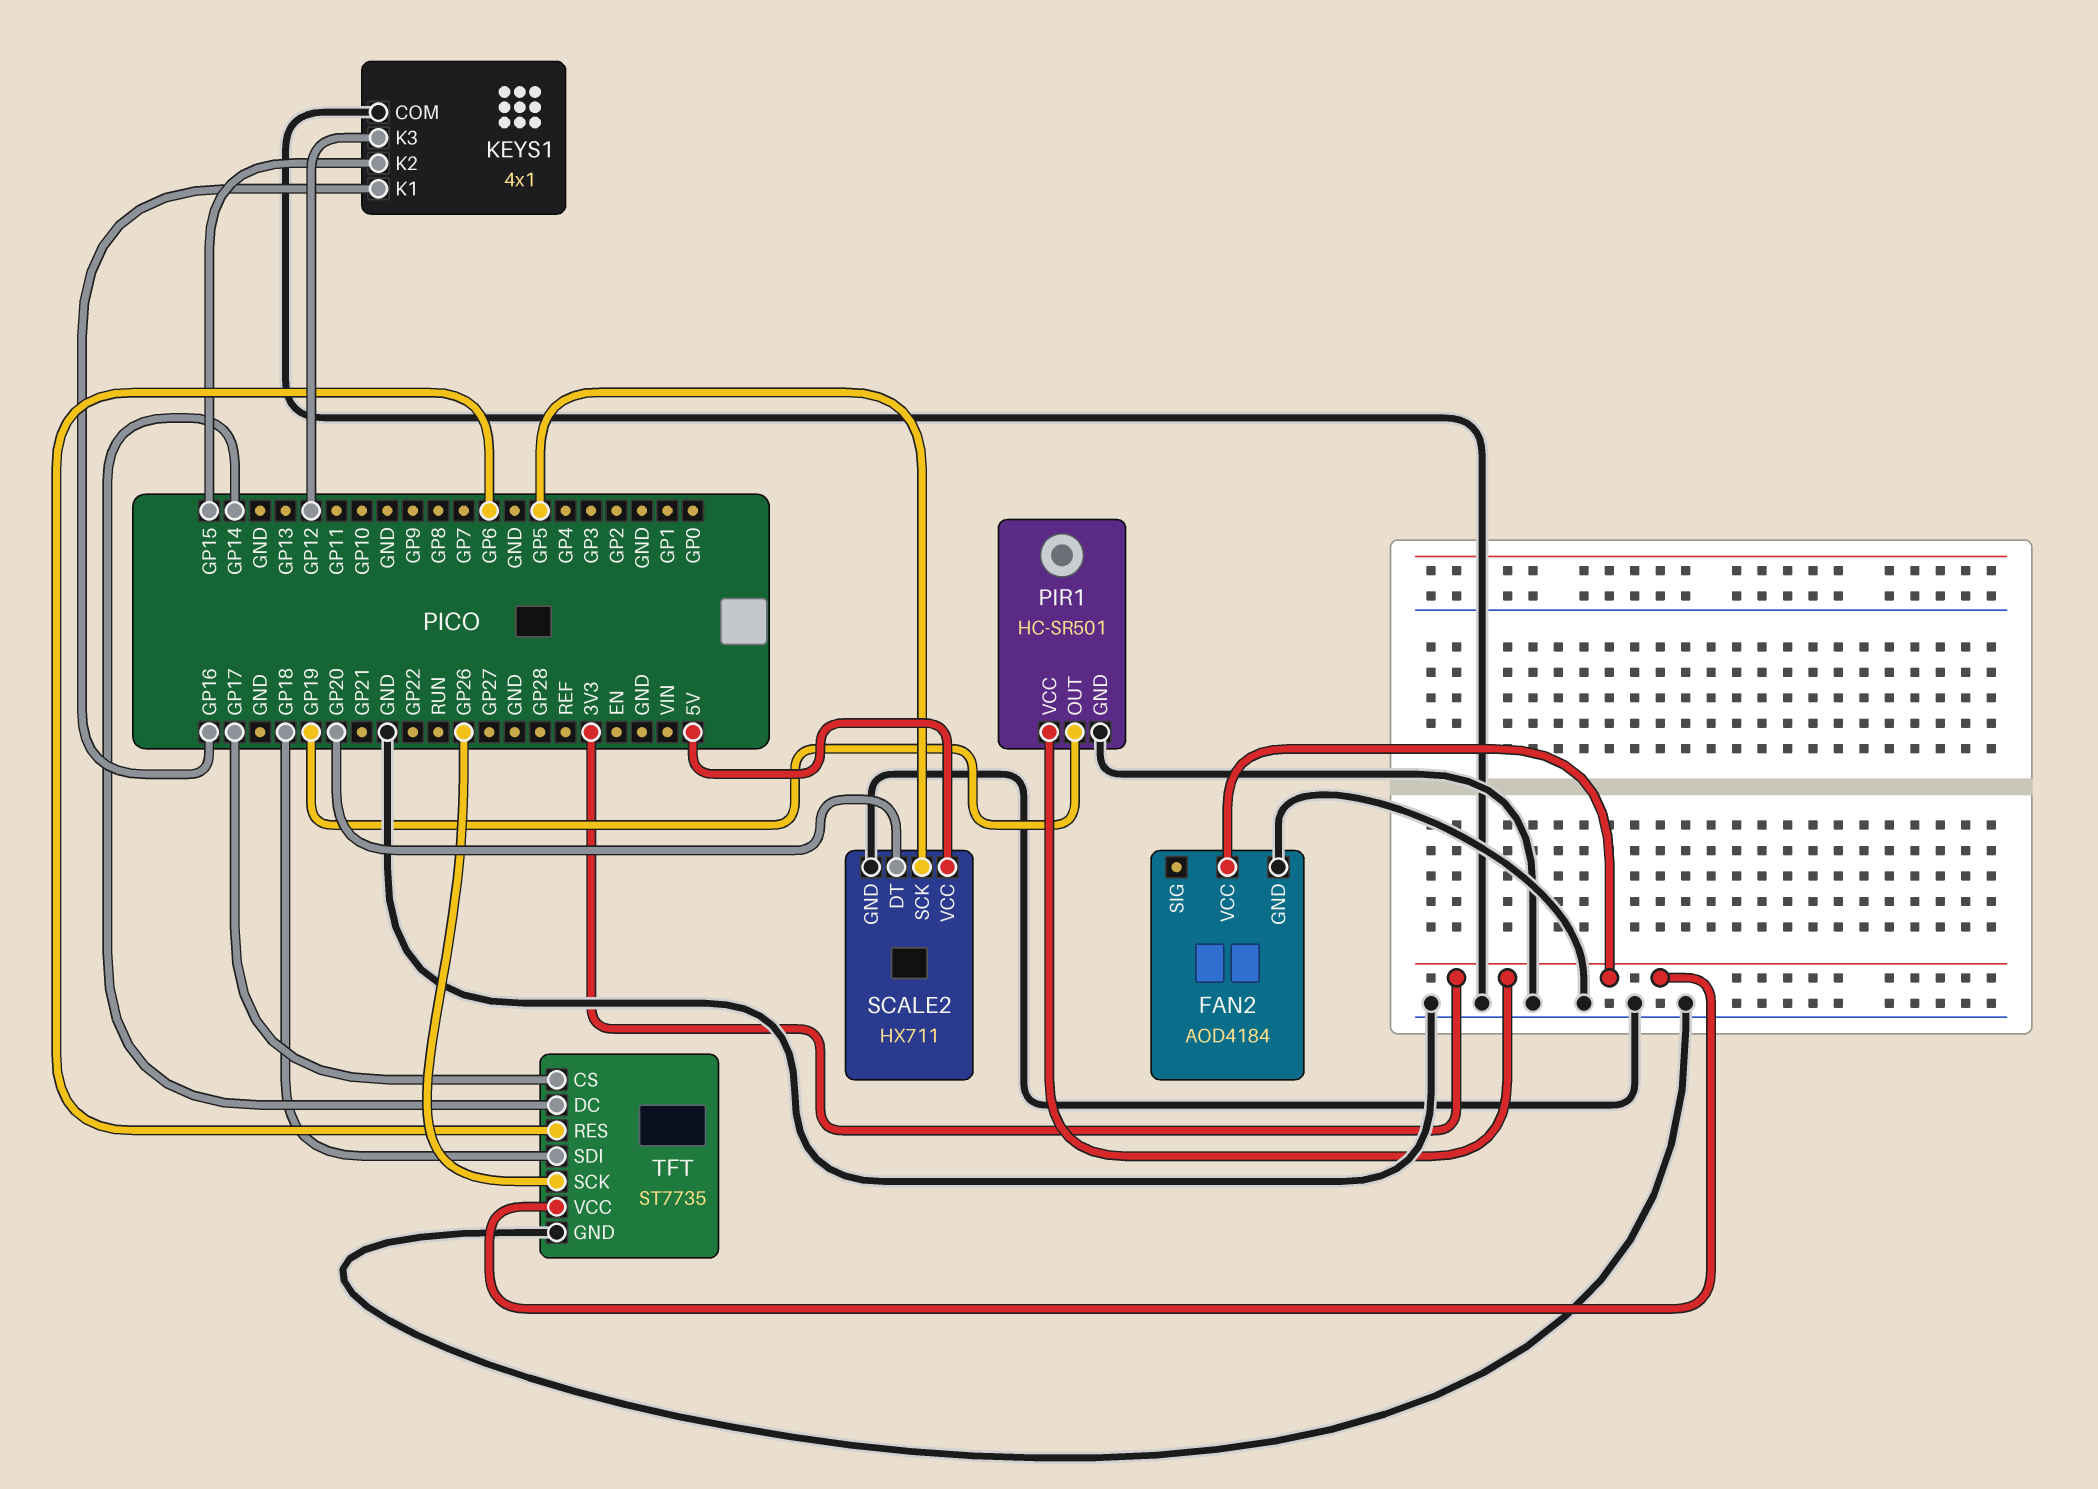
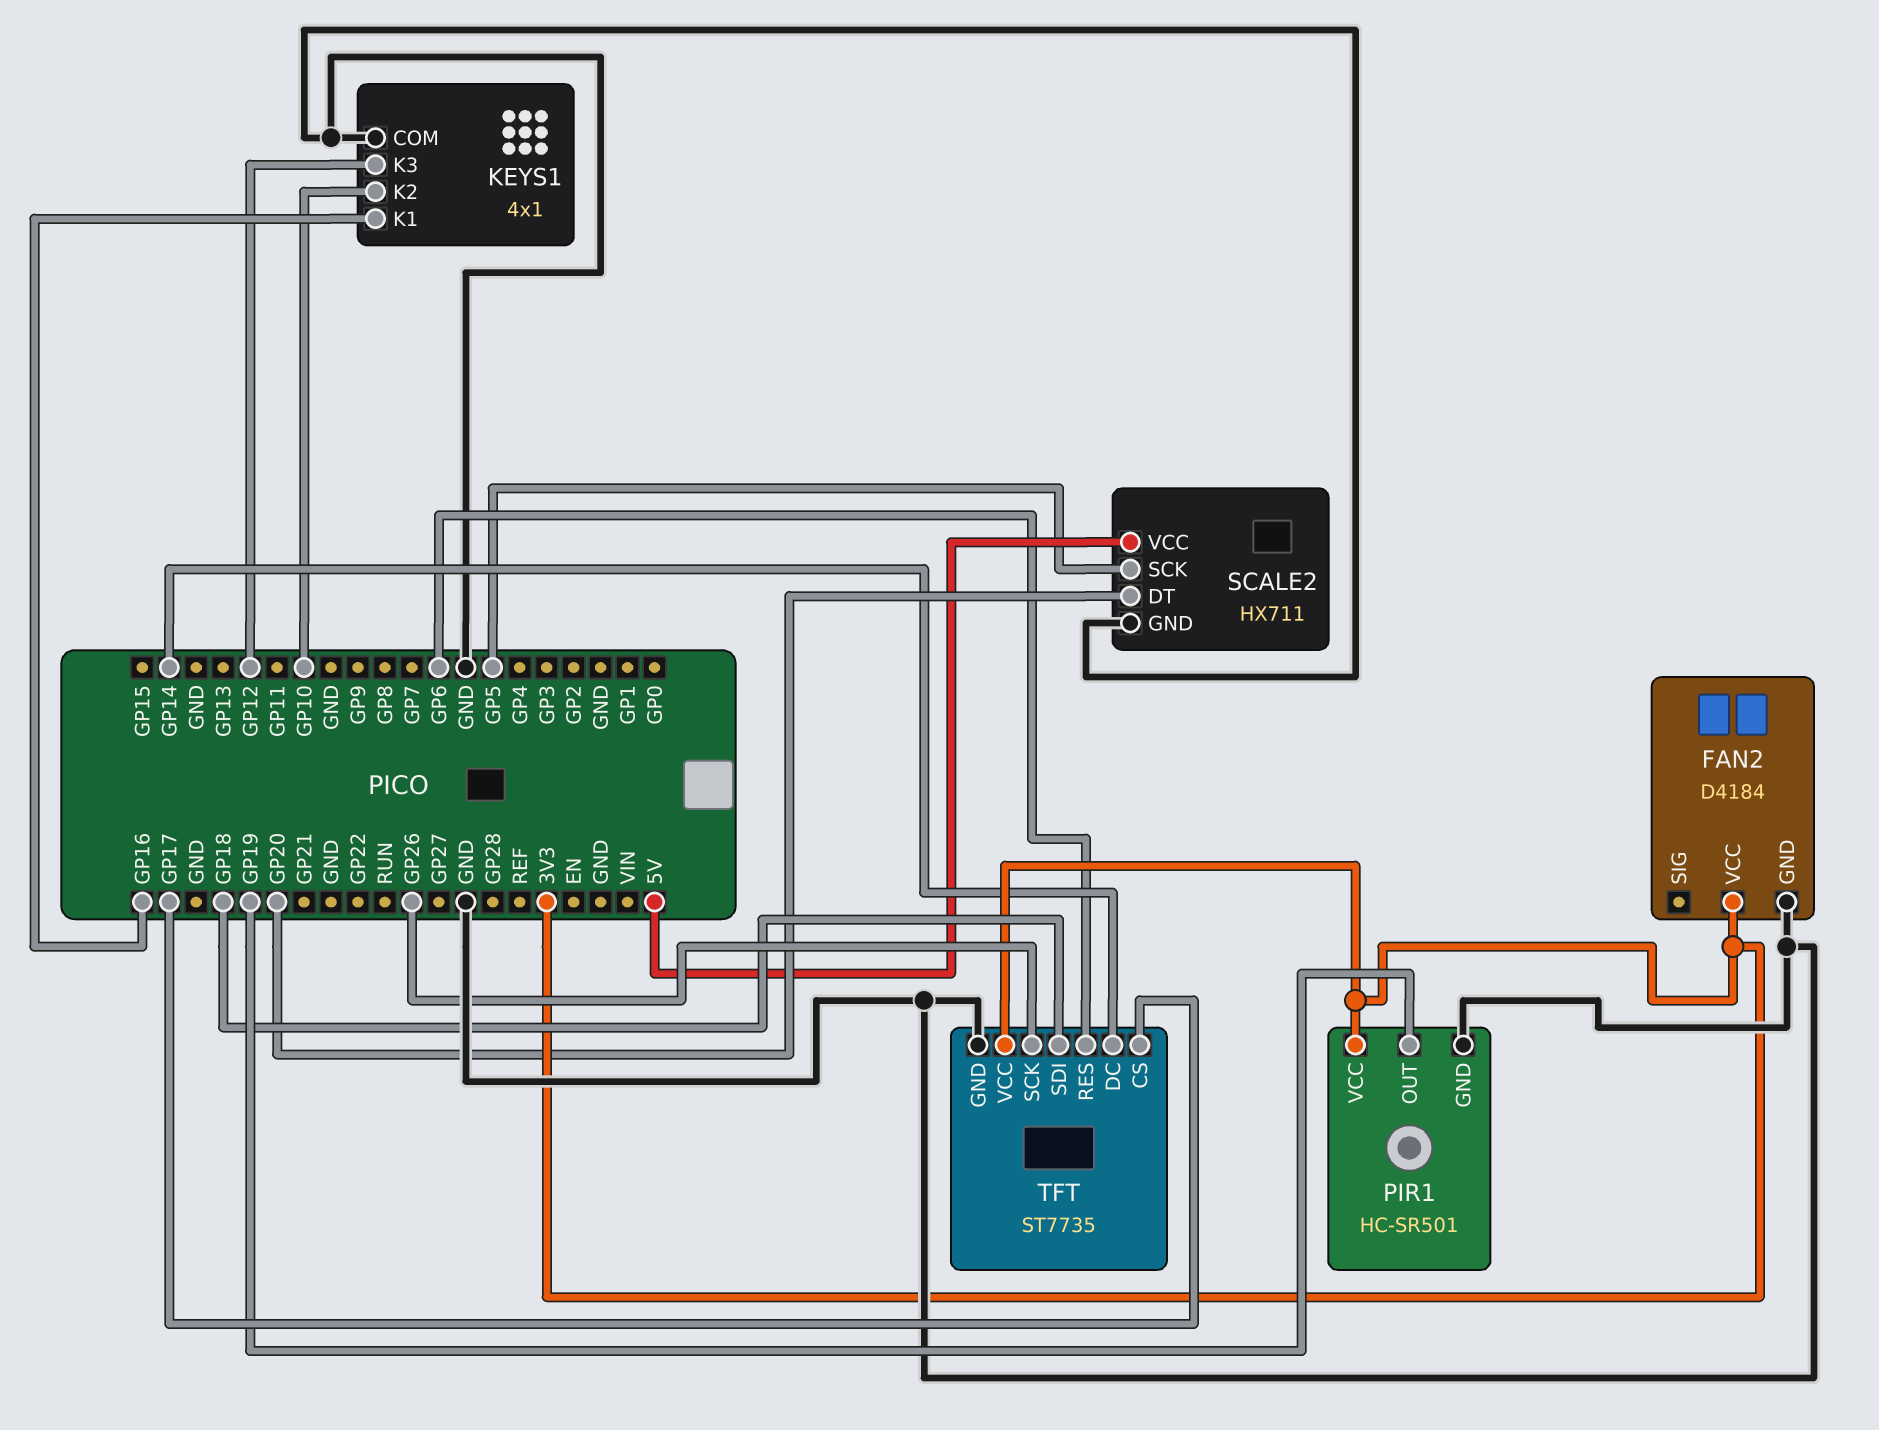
FAN2: AOD4184 -> D4184
KEYS1 pin K2: GP15 -> GP10

